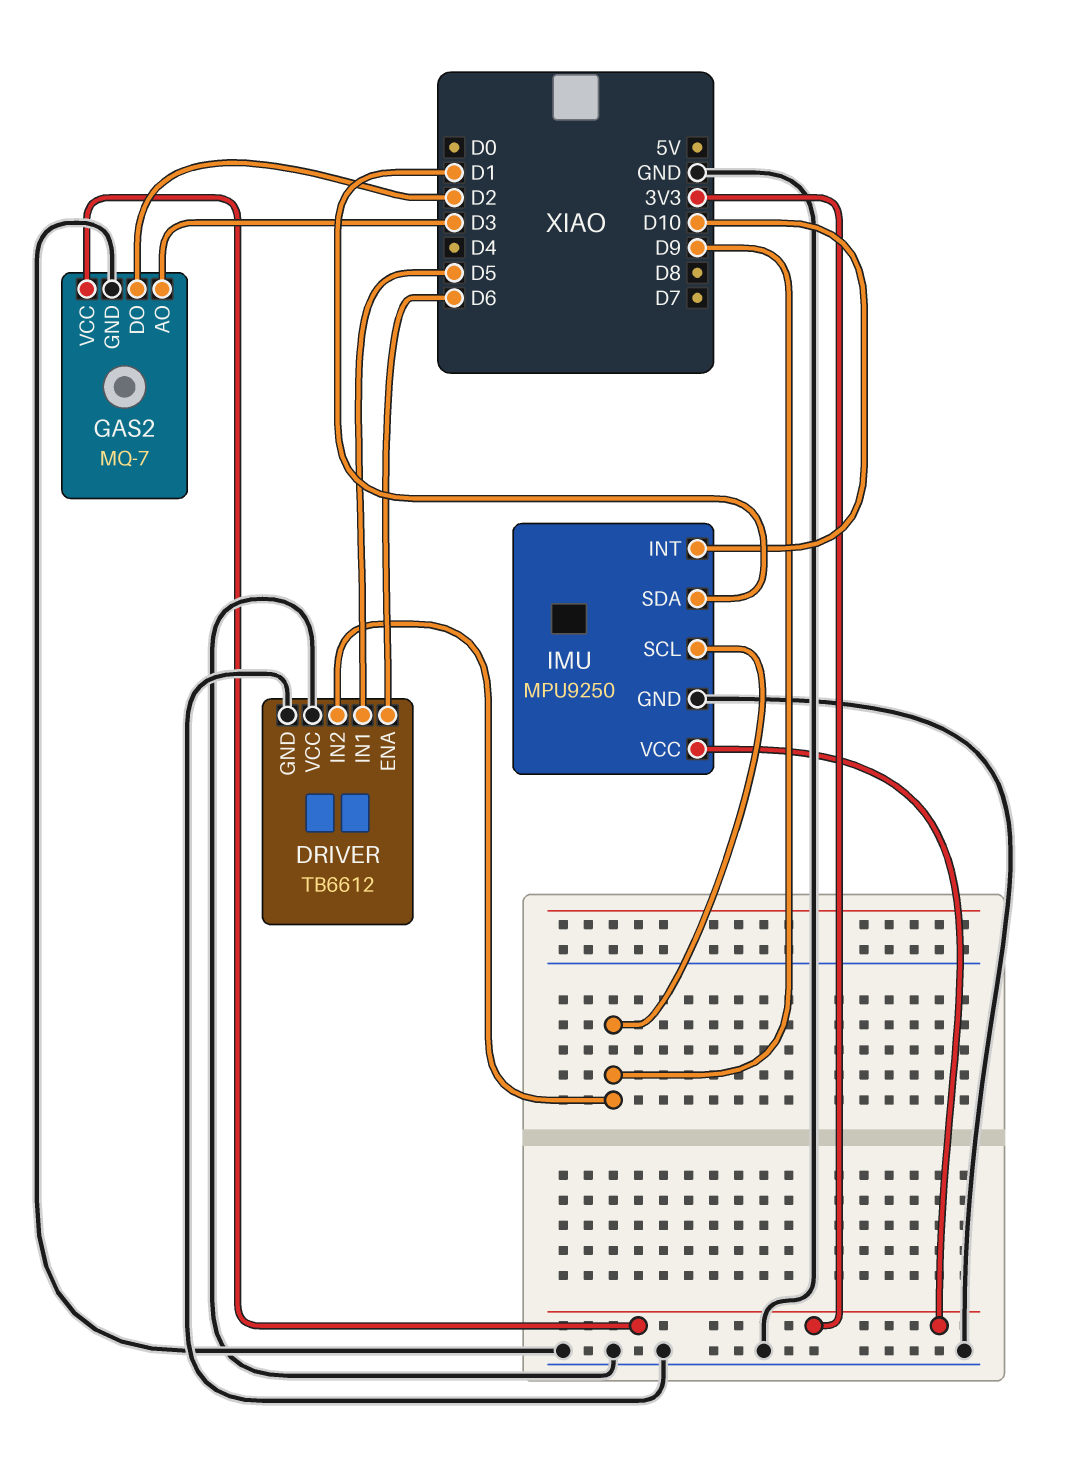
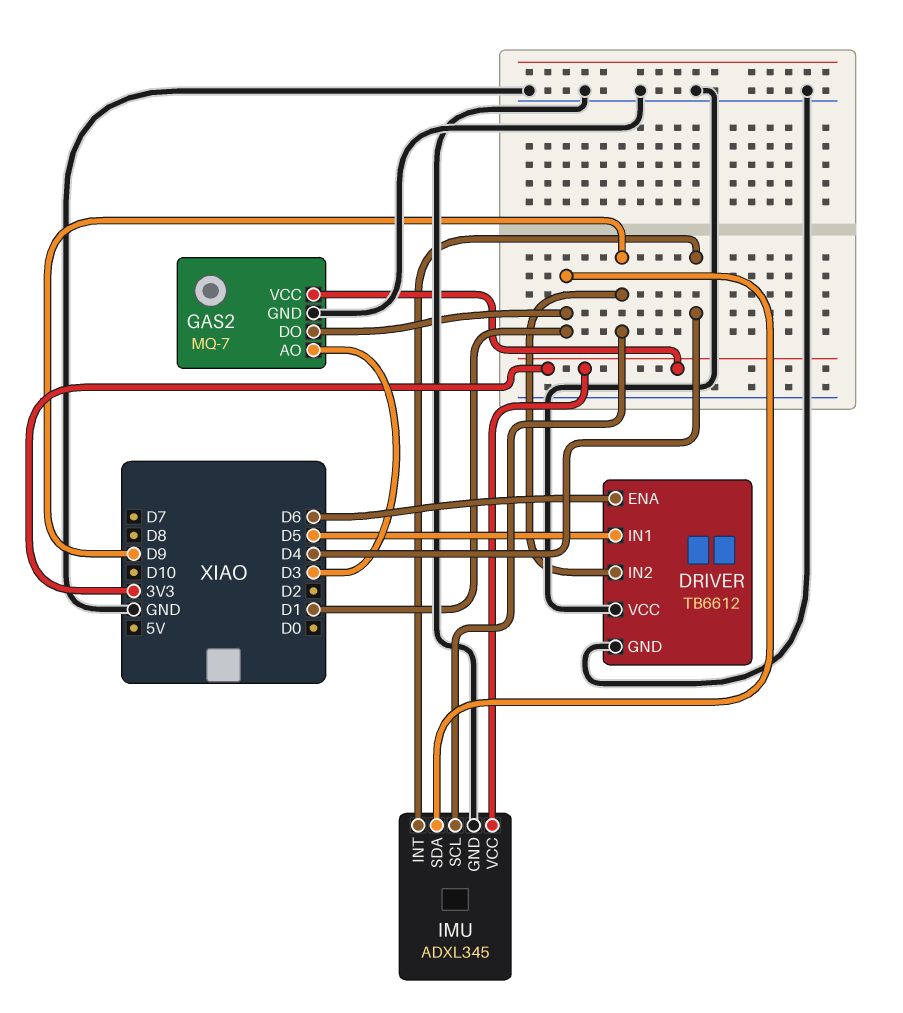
GAS2 pin DO: D2 -> D1
IMU: MPU9250 -> ADXL345
IMU pin INT: D10 -> D4

